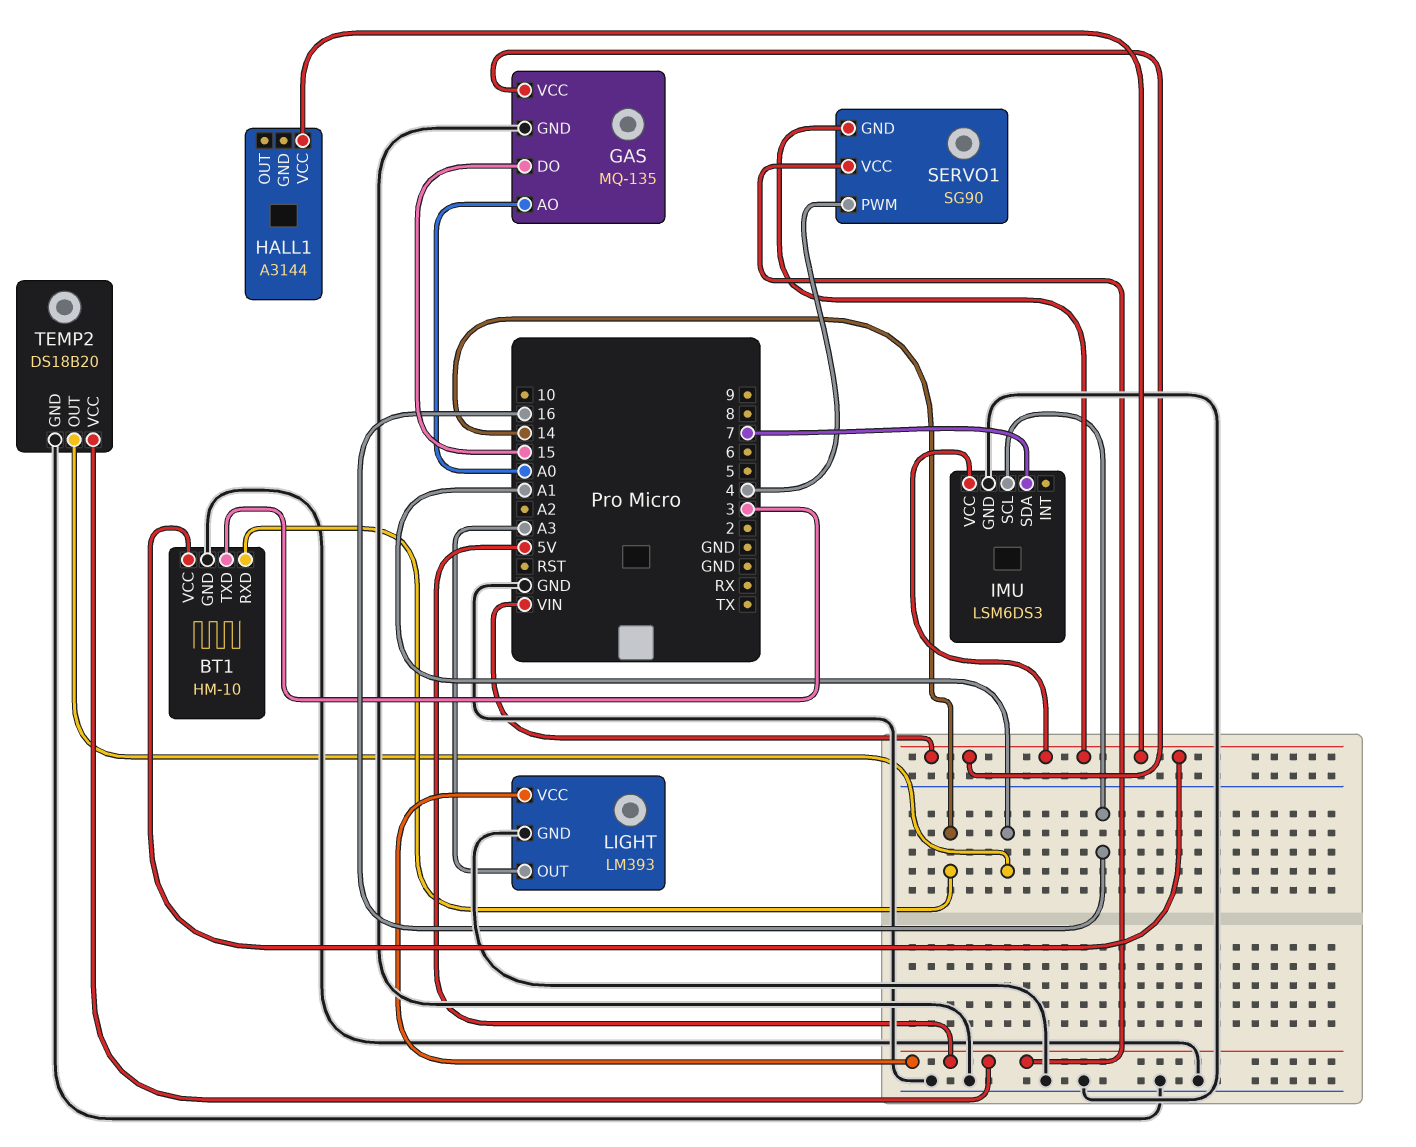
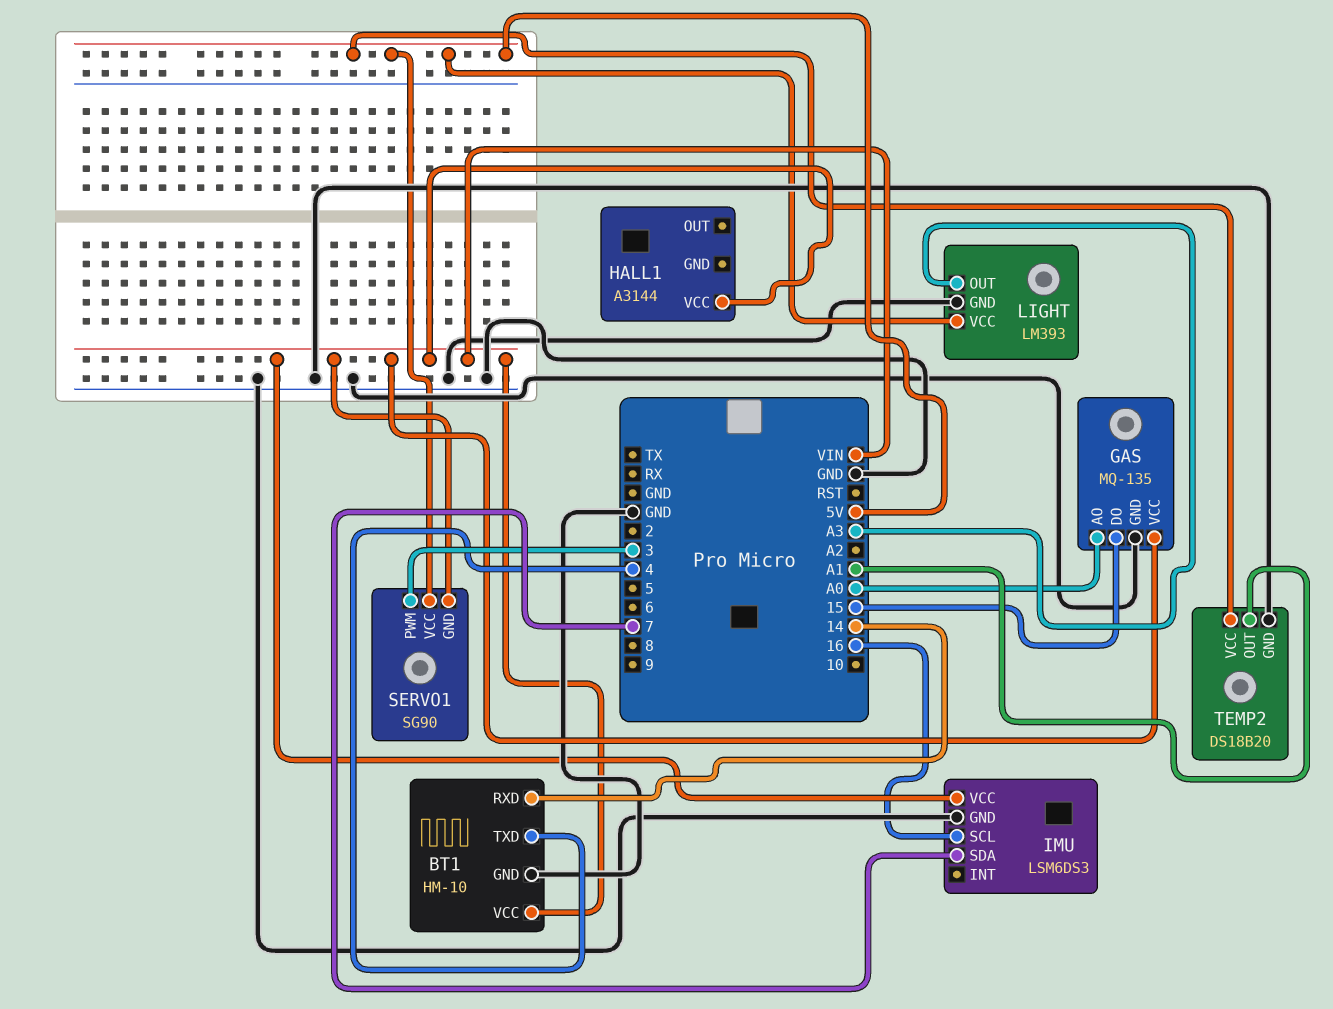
BT1 pin TXD: 3 -> 4
SERVO1 pin PWM: 4 -> 3

